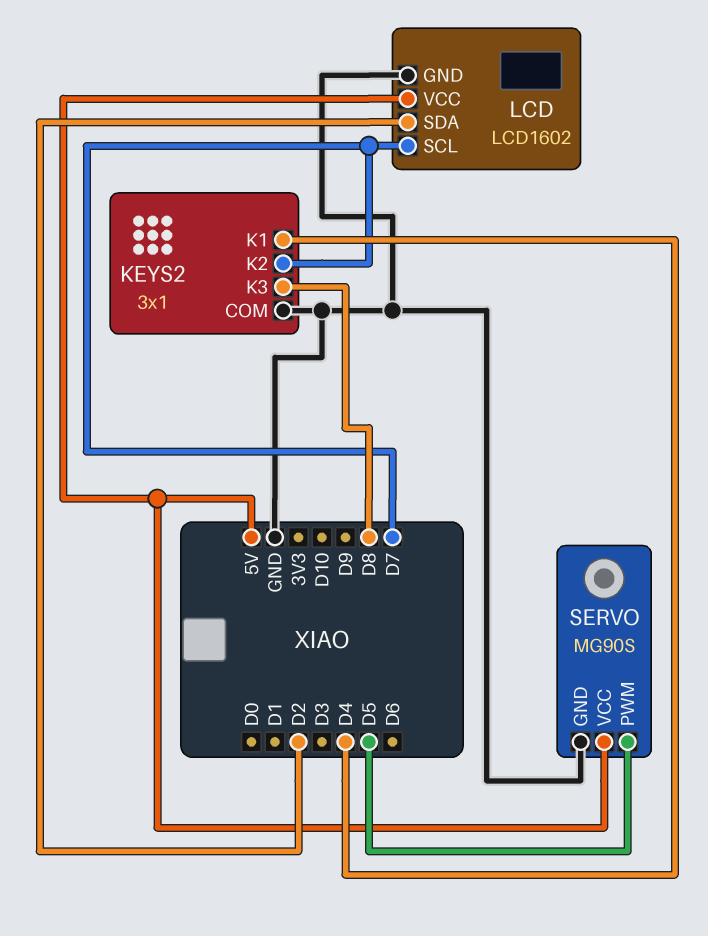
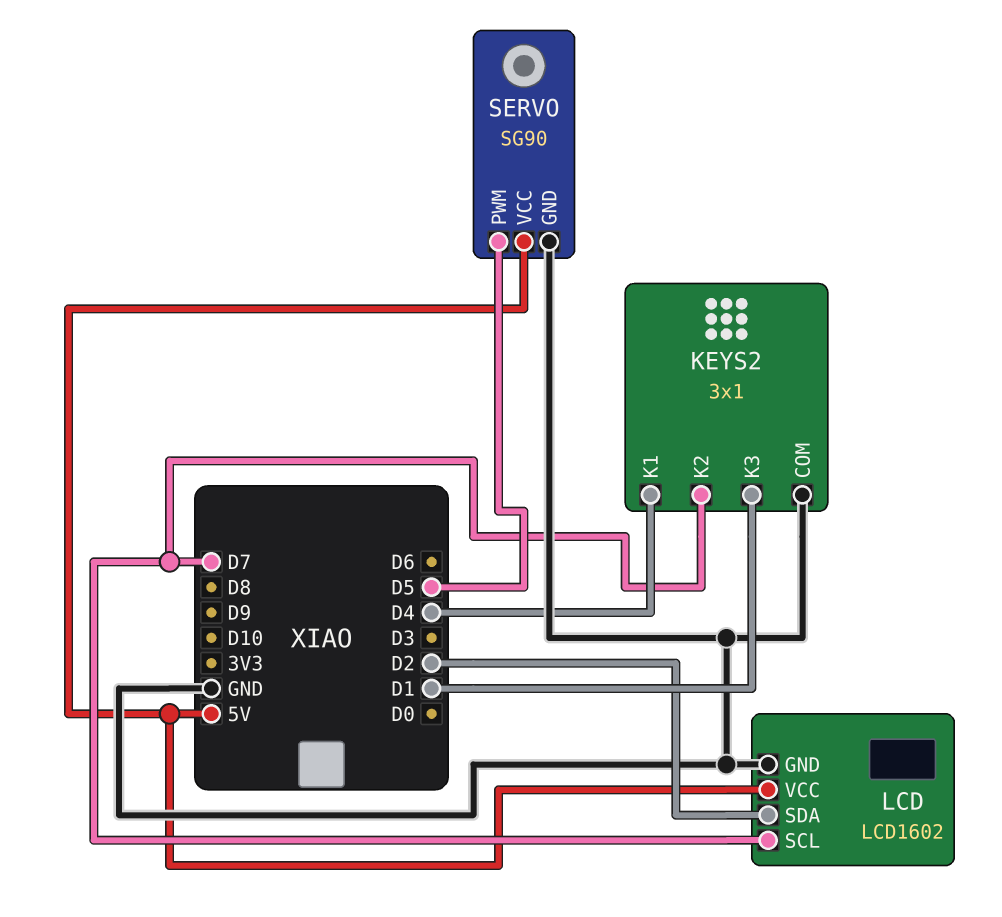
KEYS2 pin K3: D8 -> D1
SERVO: MG90S -> SG90

